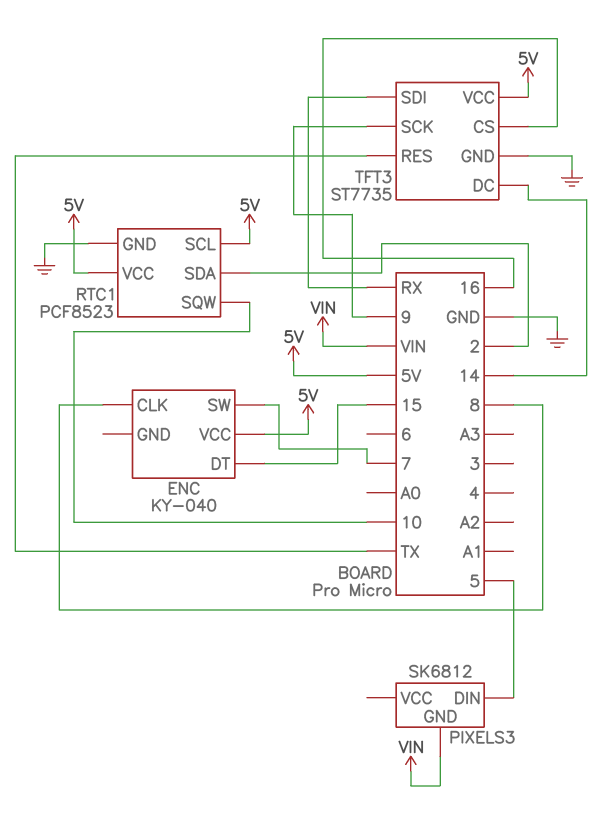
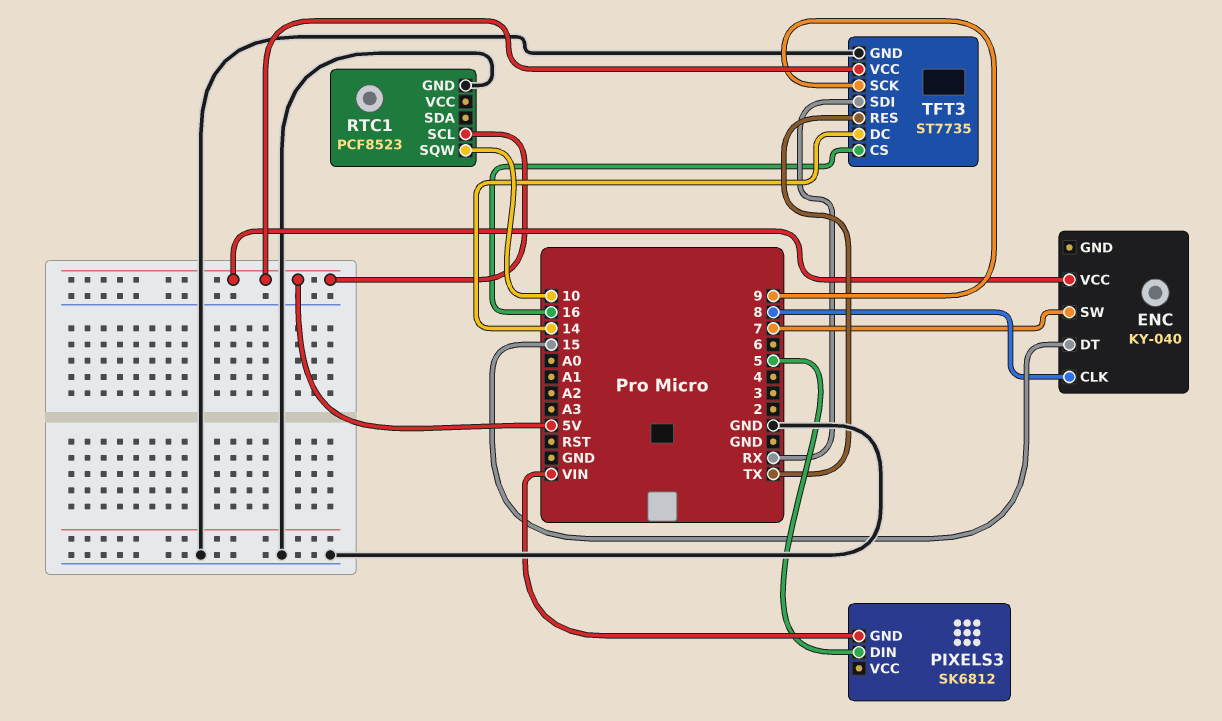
RTC1 pin SDA: 2 -> none
RTC1 pin VCC: 5V -> none

